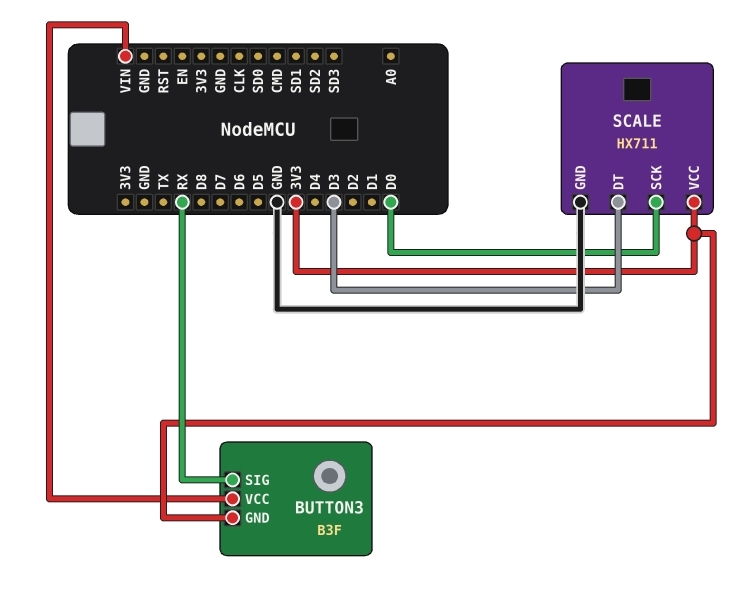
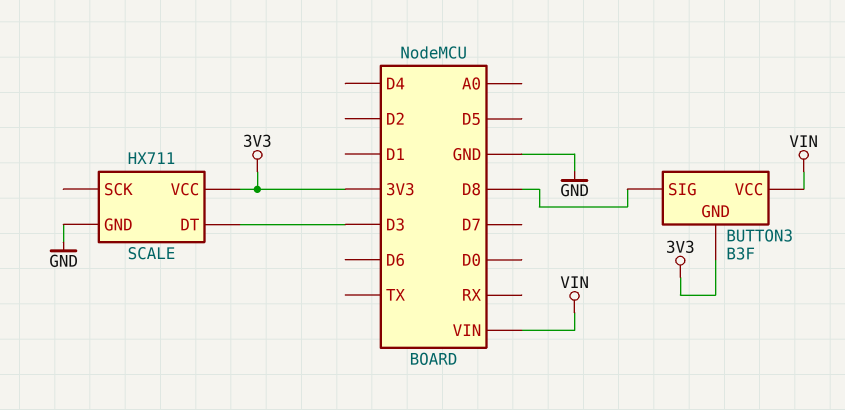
BUTTON3 pin SIG: RX -> D8
SCALE pin SCK: D0 -> none

